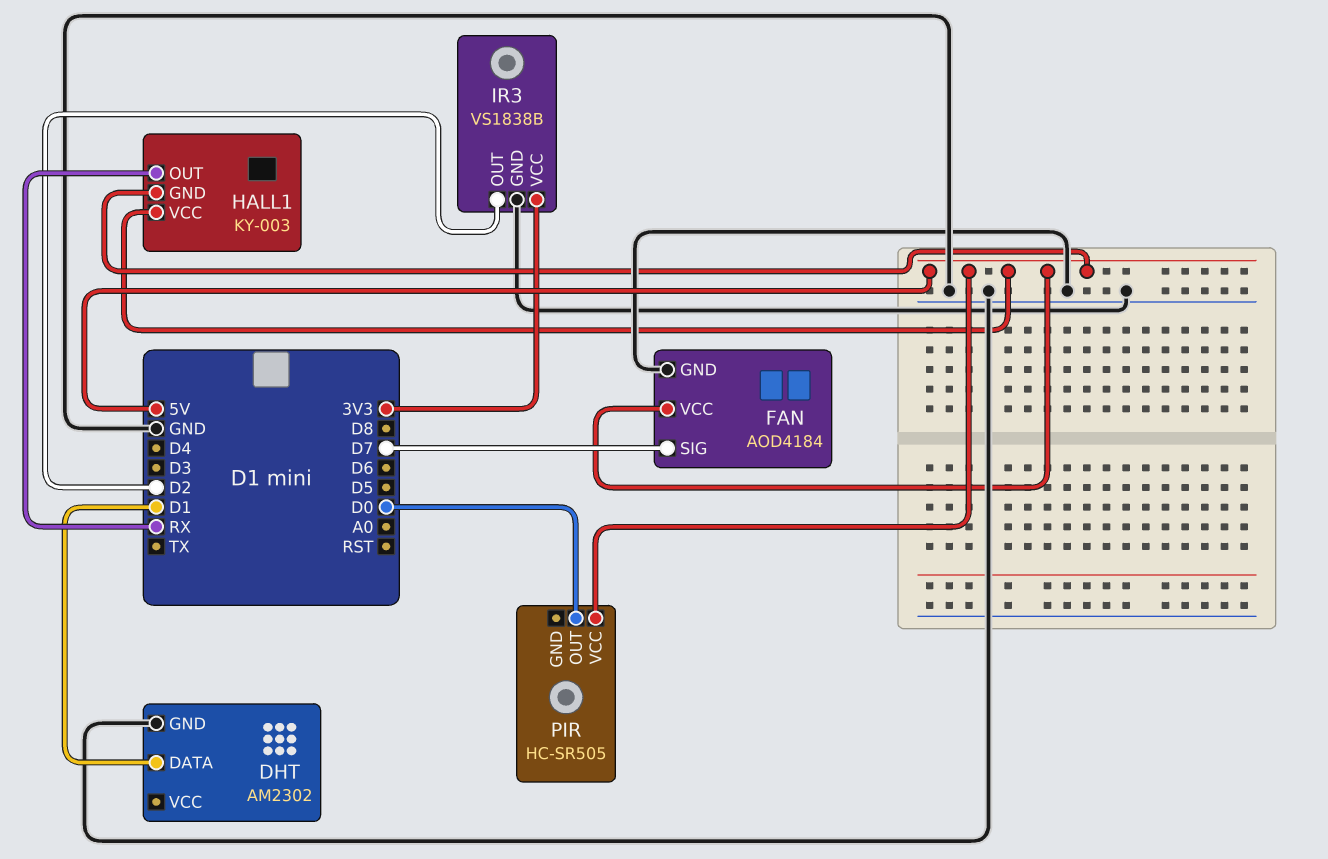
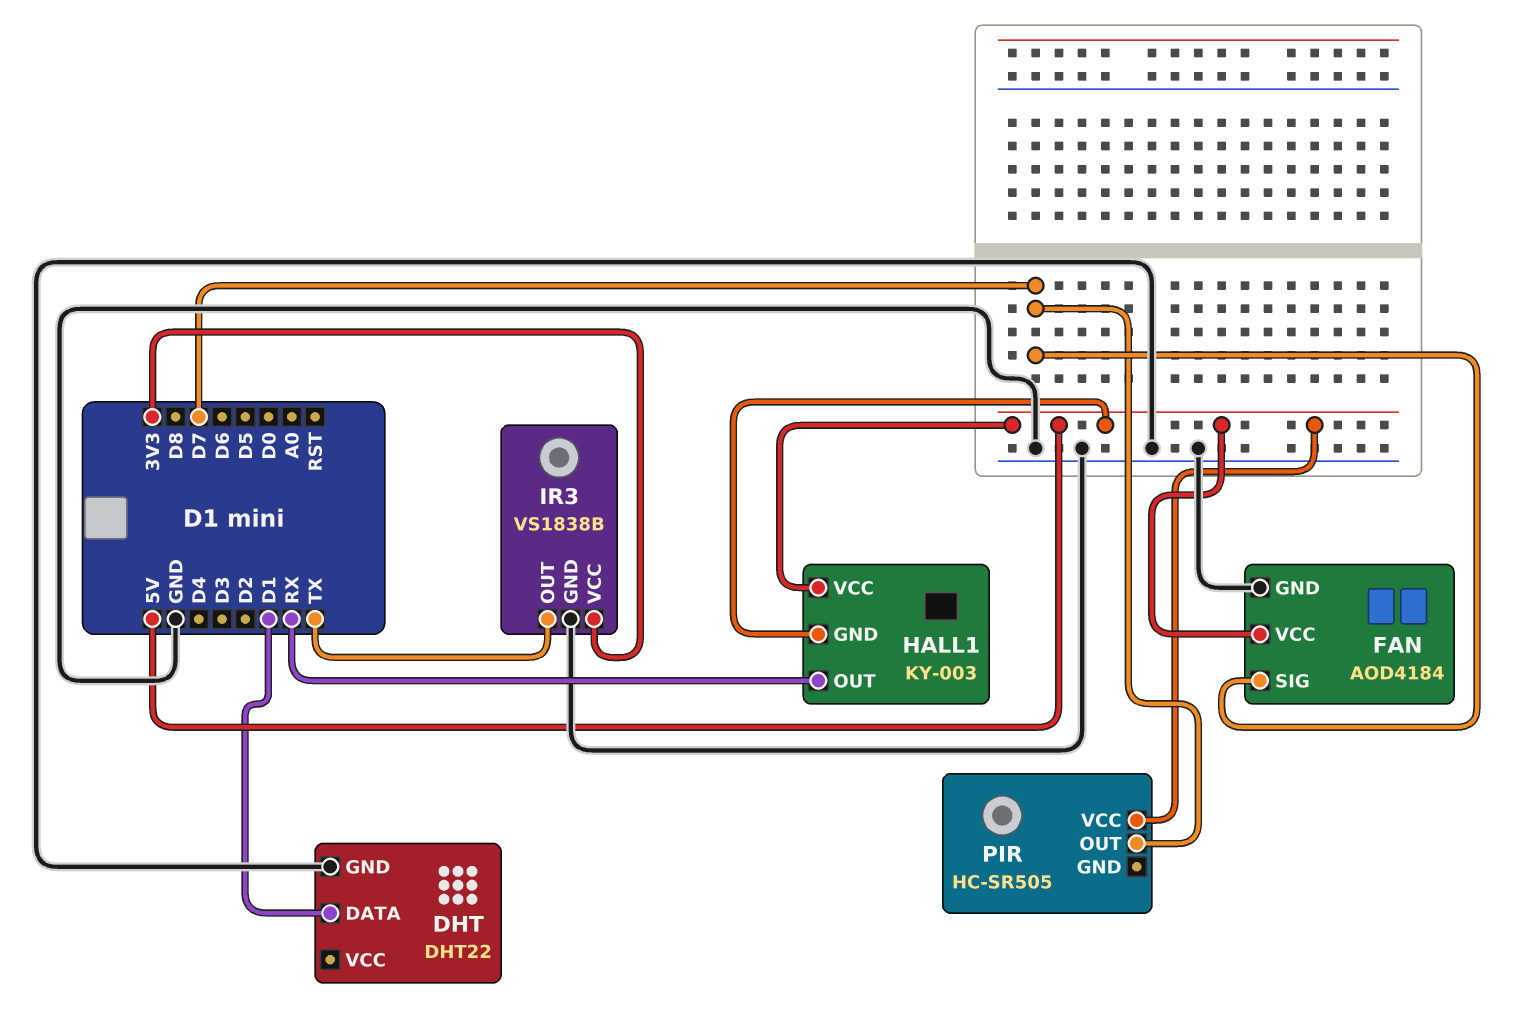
DHT: AM2302 -> DHT22
IR3 pin OUT: D2 -> TX
PIR pin OUT: D0 -> D7

